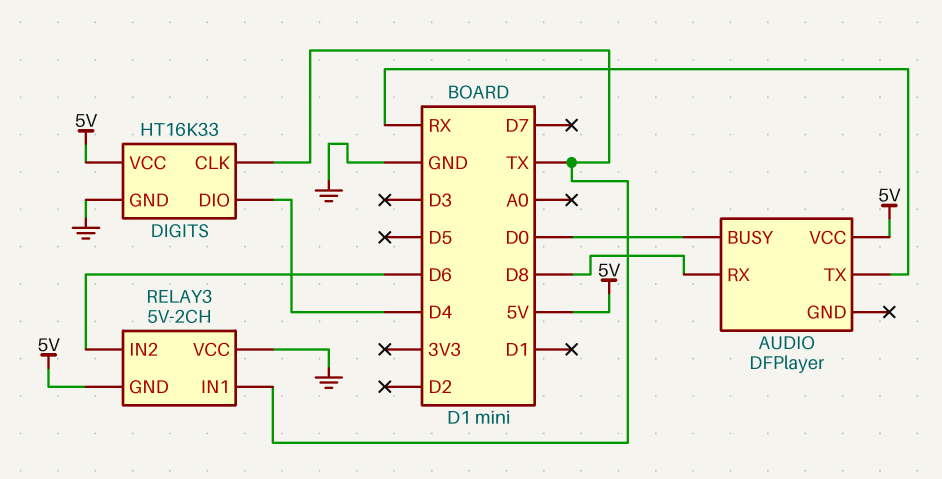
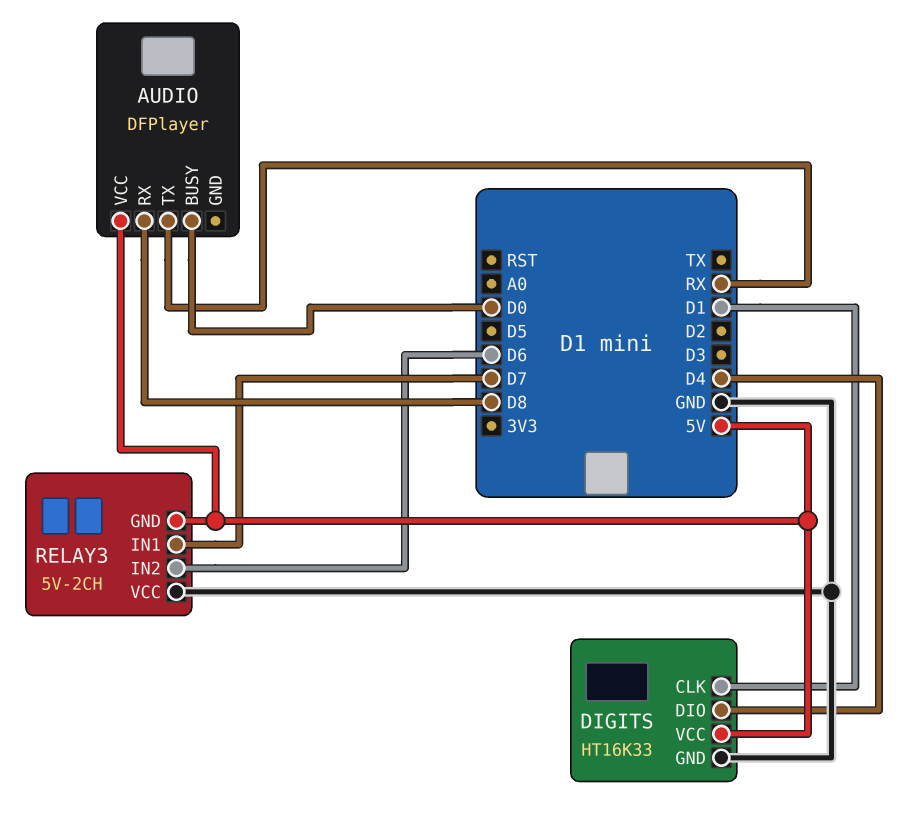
DIGITS pin CLK: TX -> D1
RELAY3 pin IN1: TX -> D7

